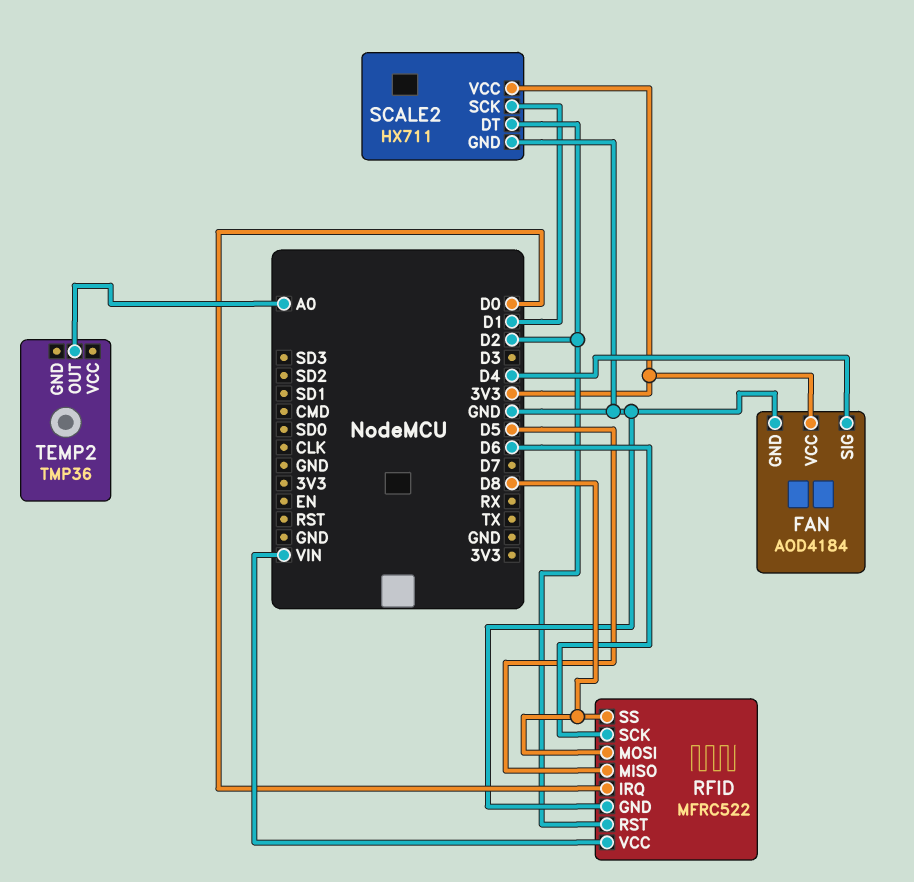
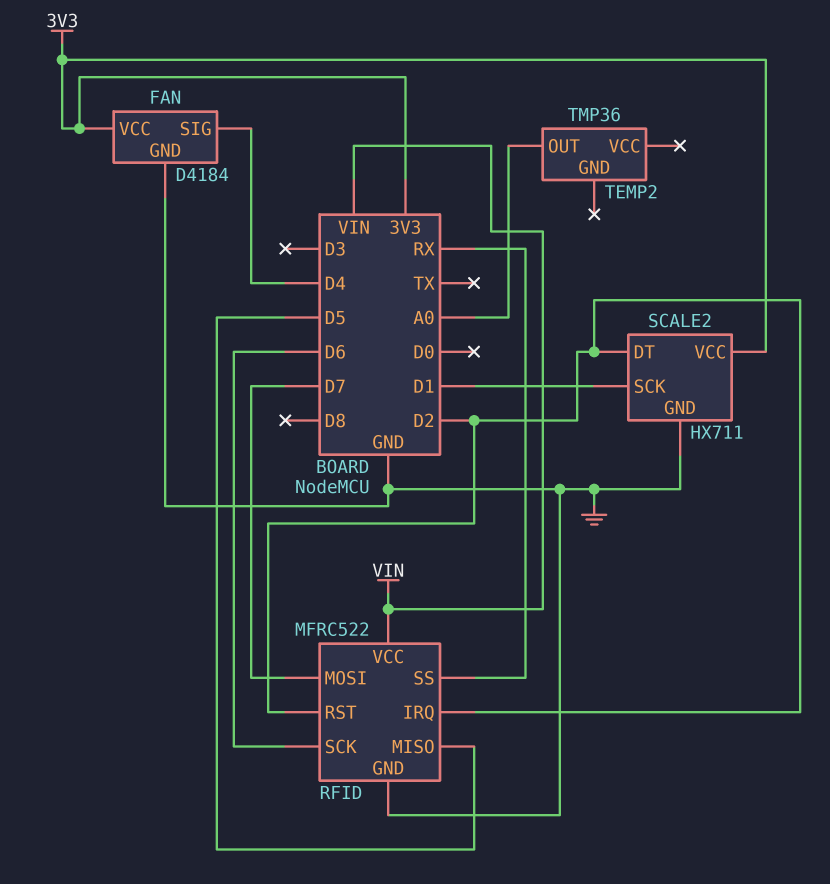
FAN: AOD4184 -> D4184
RFID pin IRQ: D0 -> D2
RFID pin MOSI: D8 -> D7
RFID pin SS: D8 -> RX

